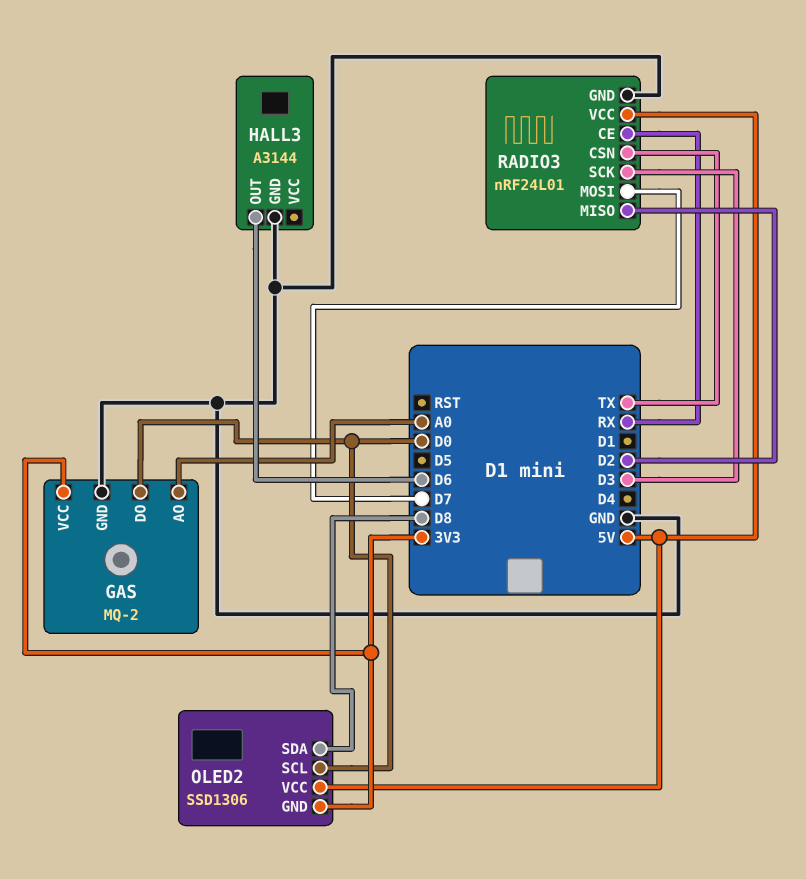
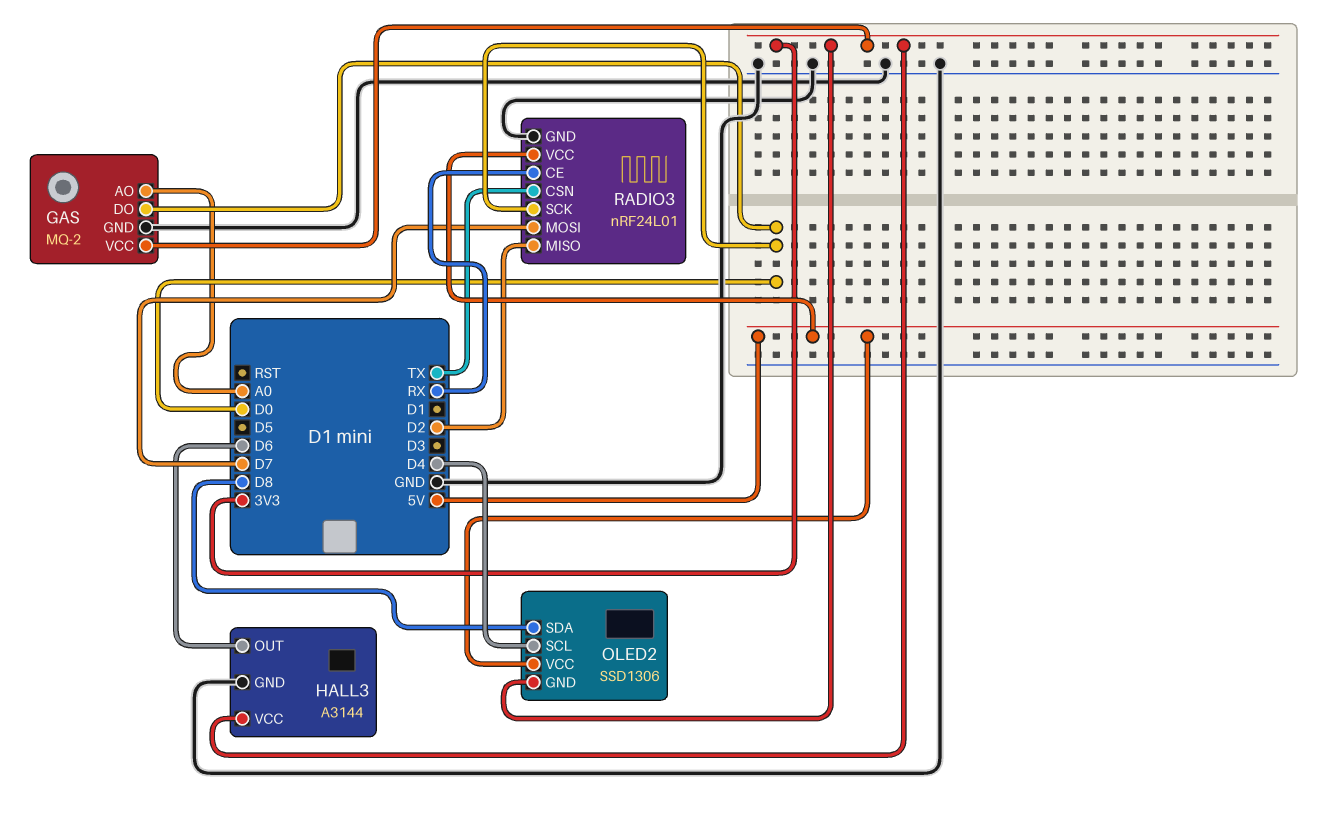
HALL3 pin VCC: none -> 3V3
OLED2 pin SCL: D0 -> D4
RADIO3 pin SCK: D3 -> D0

